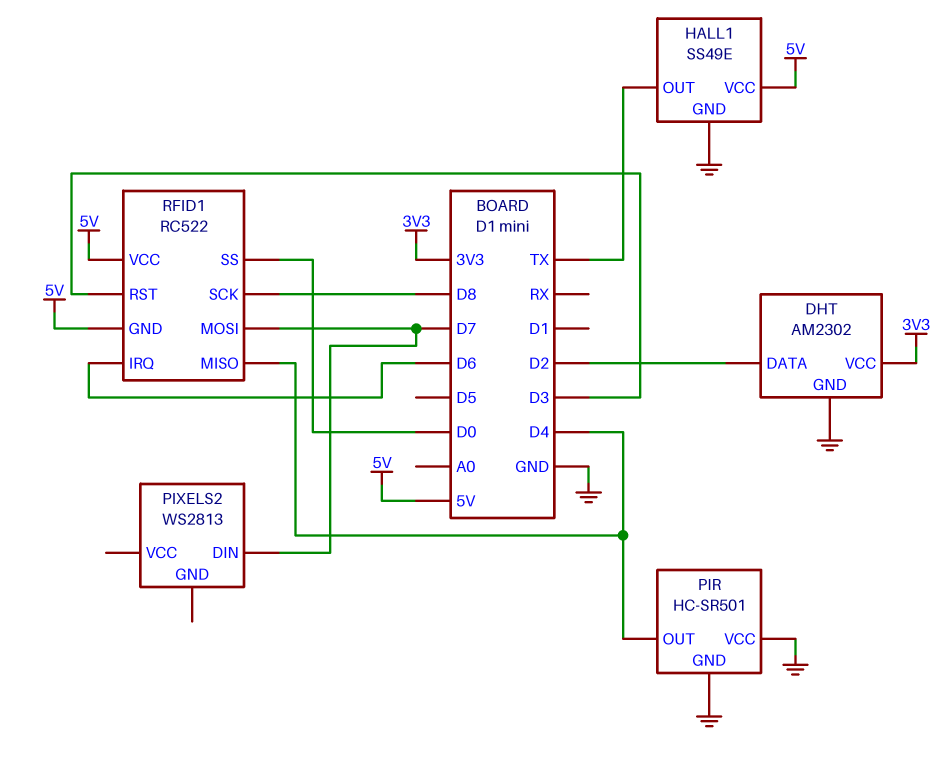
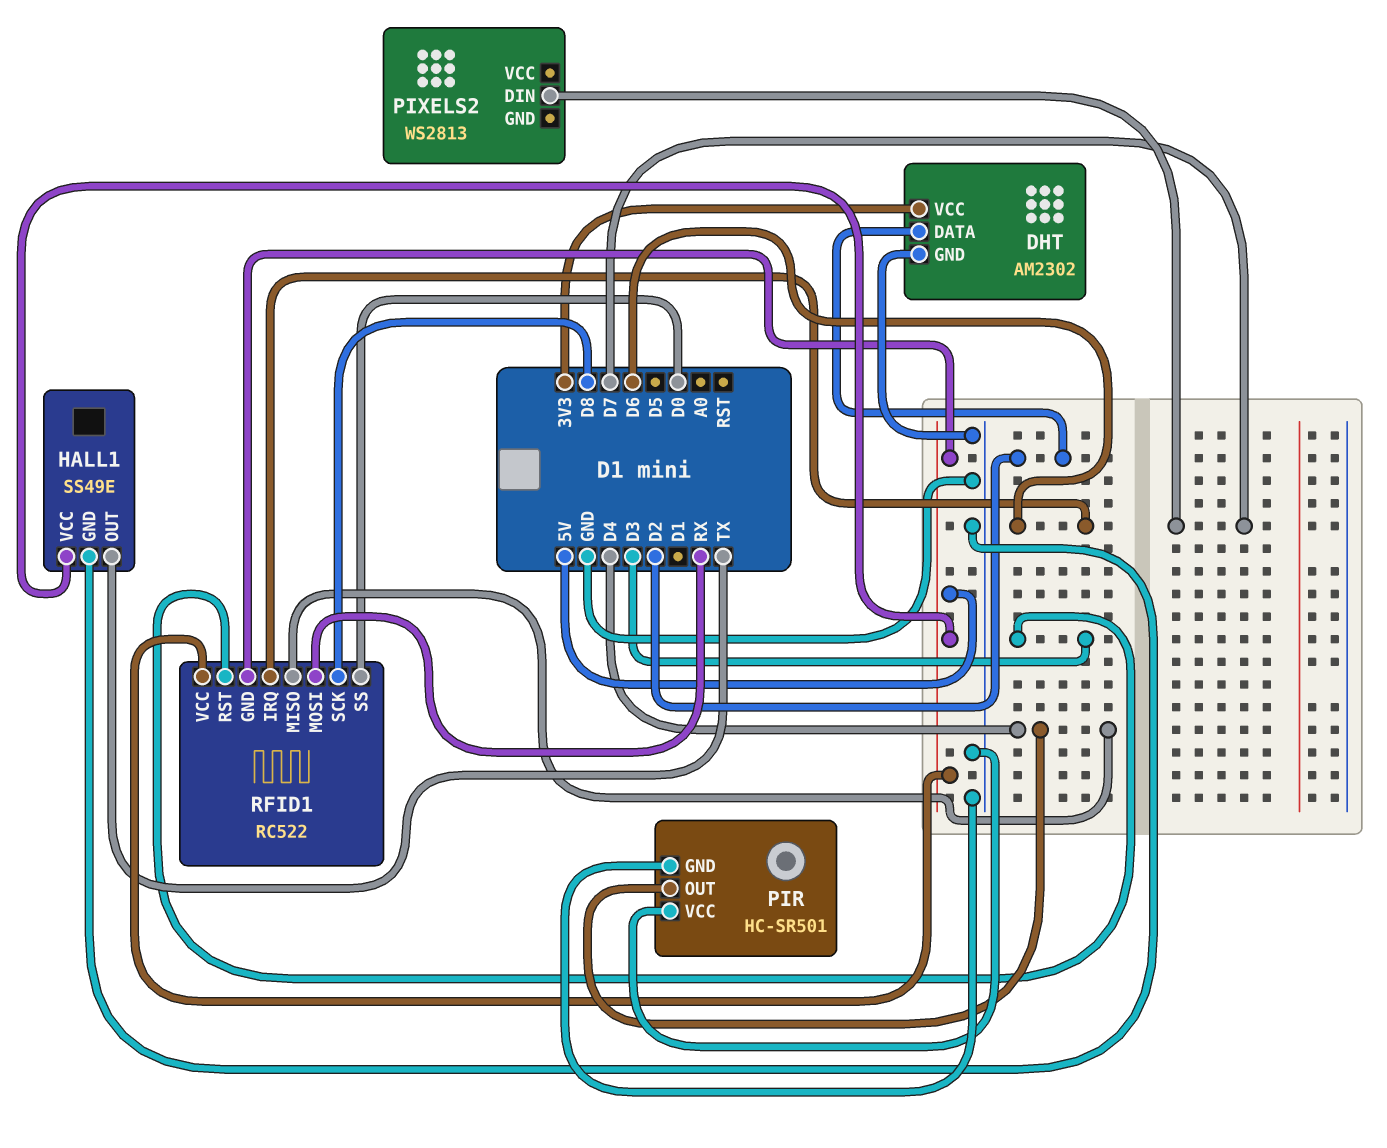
RFID1 pin MOSI: D7 -> RX

